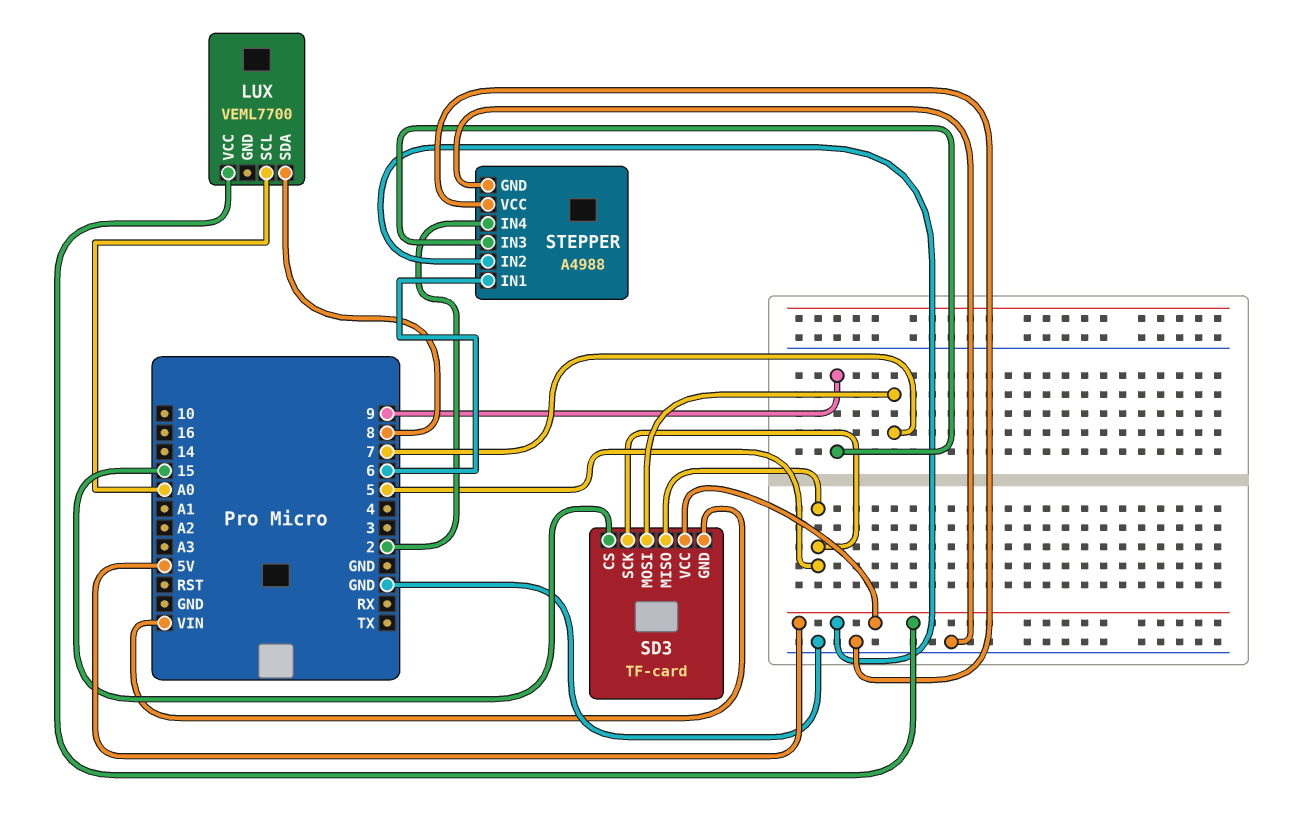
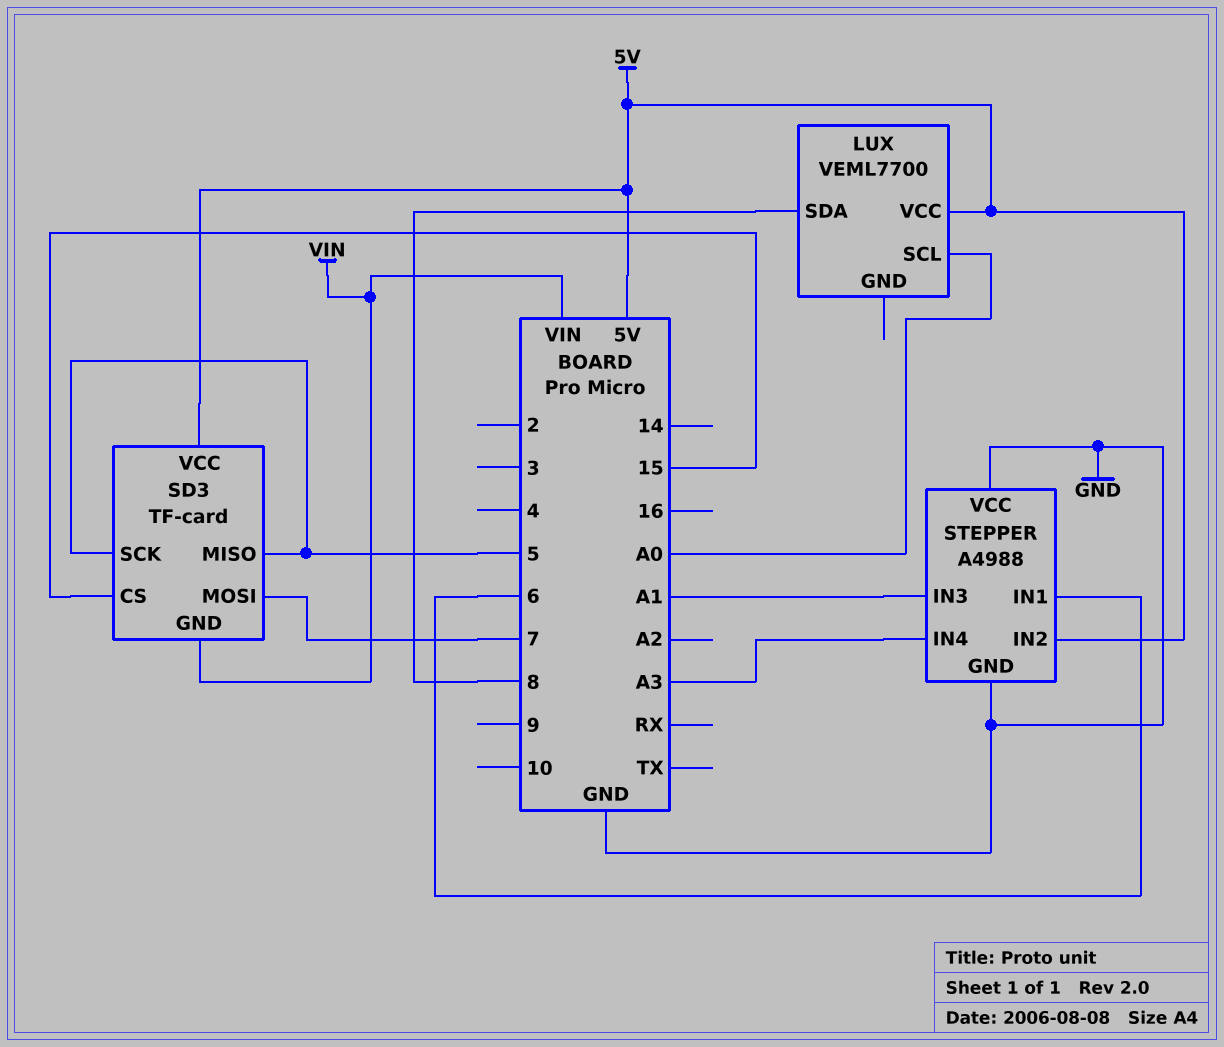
STEPPER pin IN3: 9 -> A1
STEPPER pin IN4: 2 -> A3

